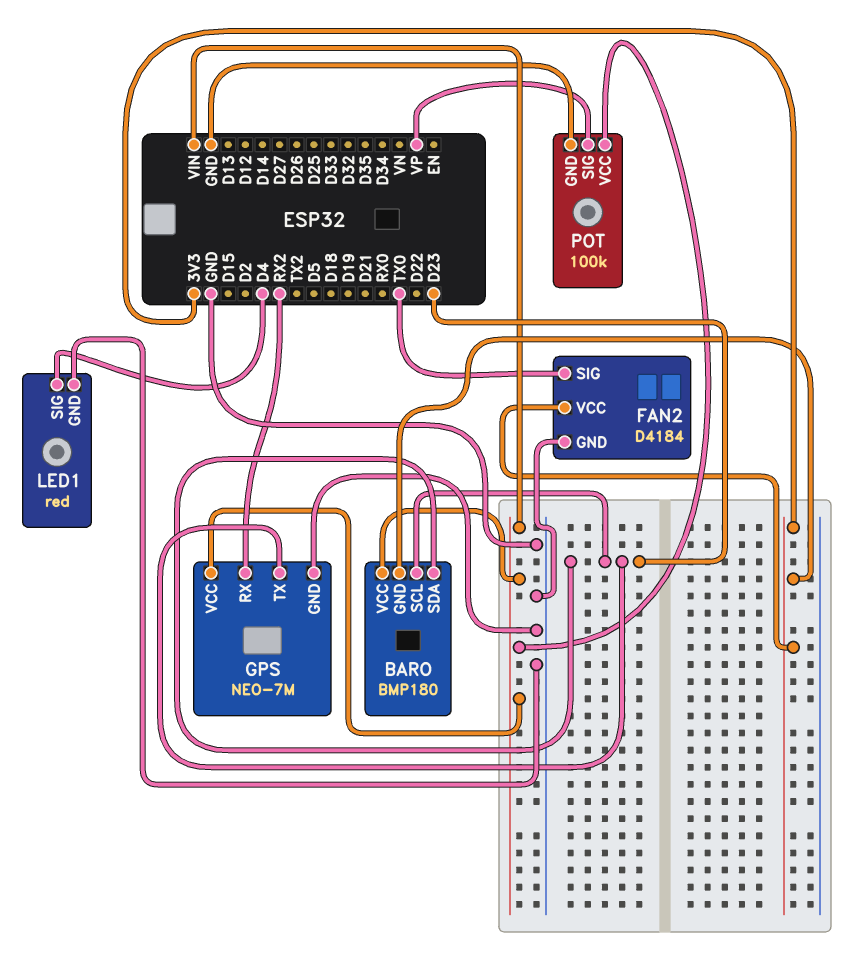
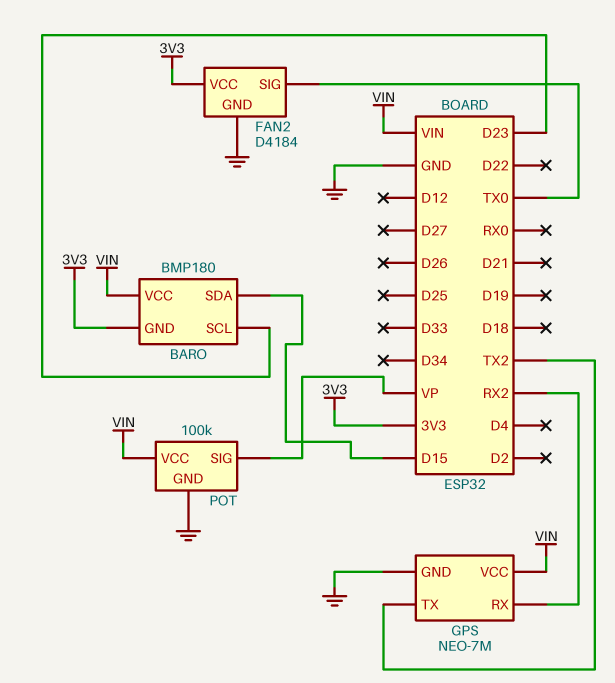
BARO pin SDA: D23 -> D15
GPS pin TX: D23 -> TX2
LED1: red -> none
LED1 pin GND: GND -> none
LED1 pin SIG: D4 -> none

